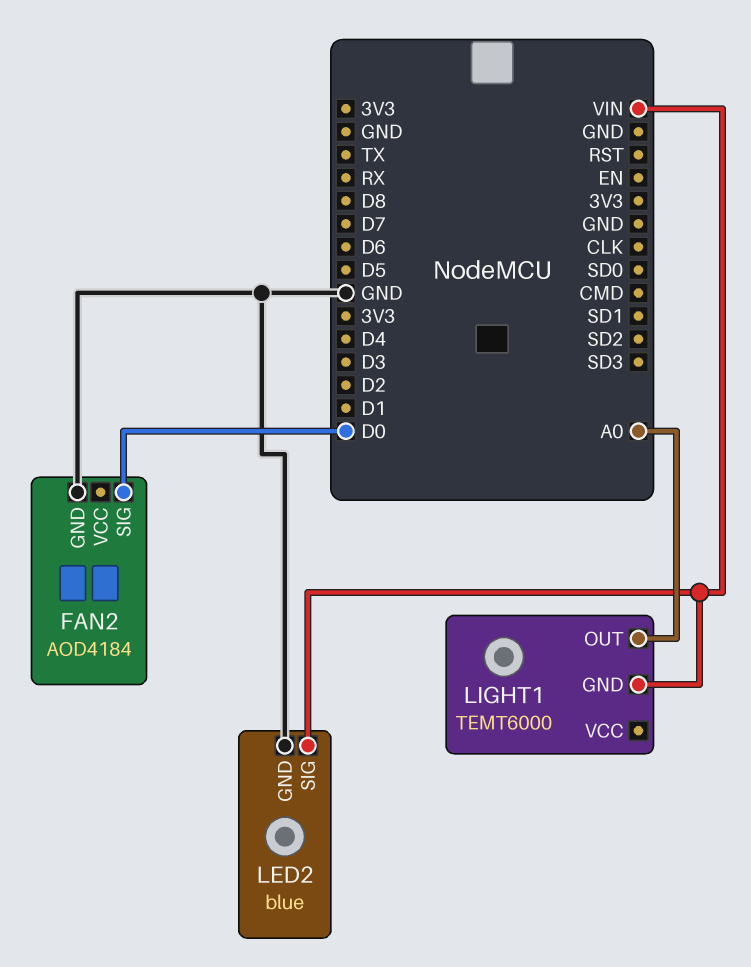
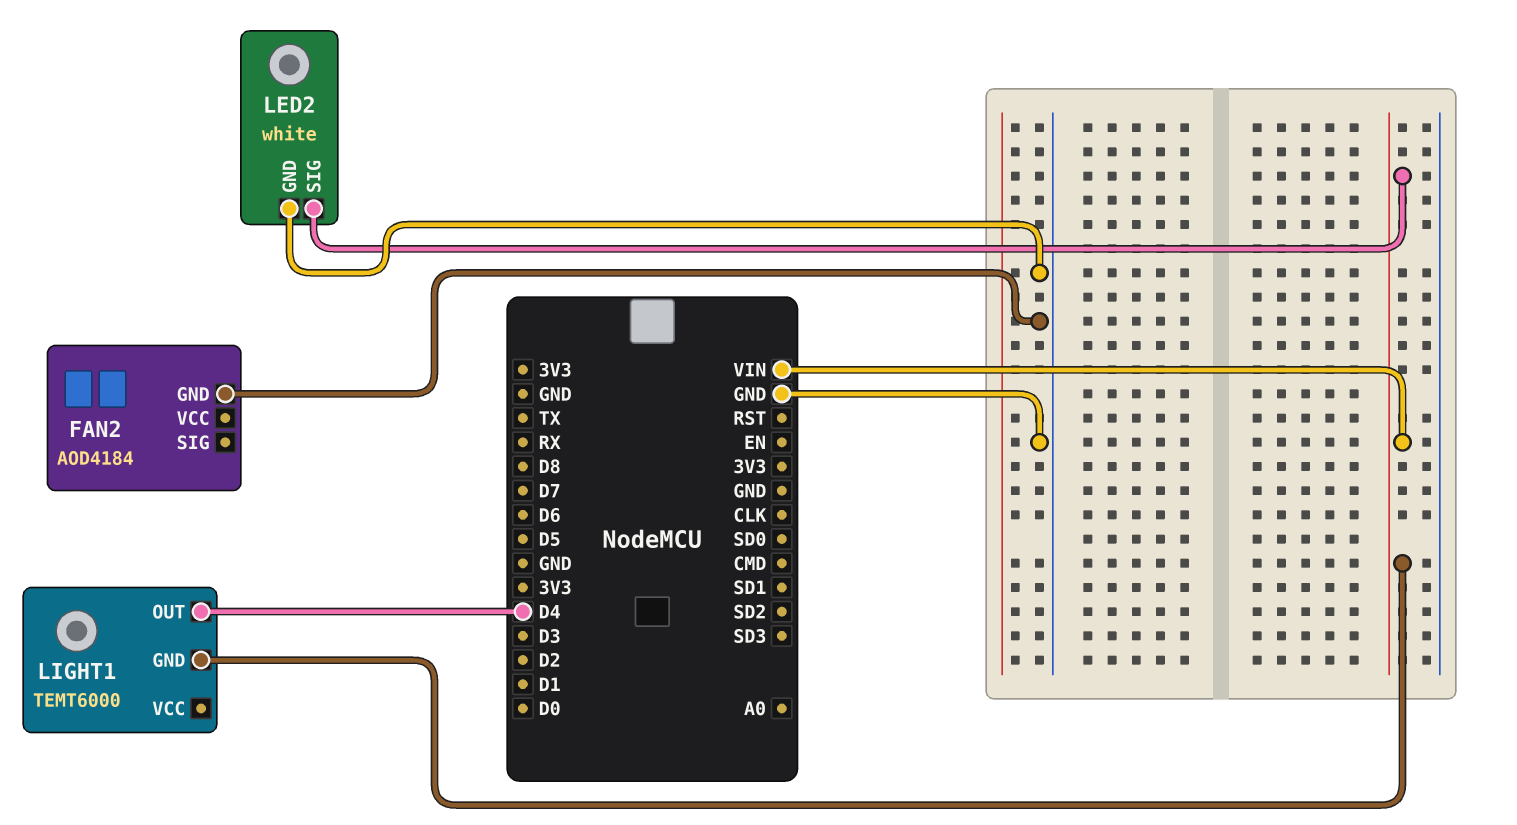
FAN2 pin SIG: D0 -> none
LED2: blue -> white
LIGHT1 pin OUT: A0 -> D4

